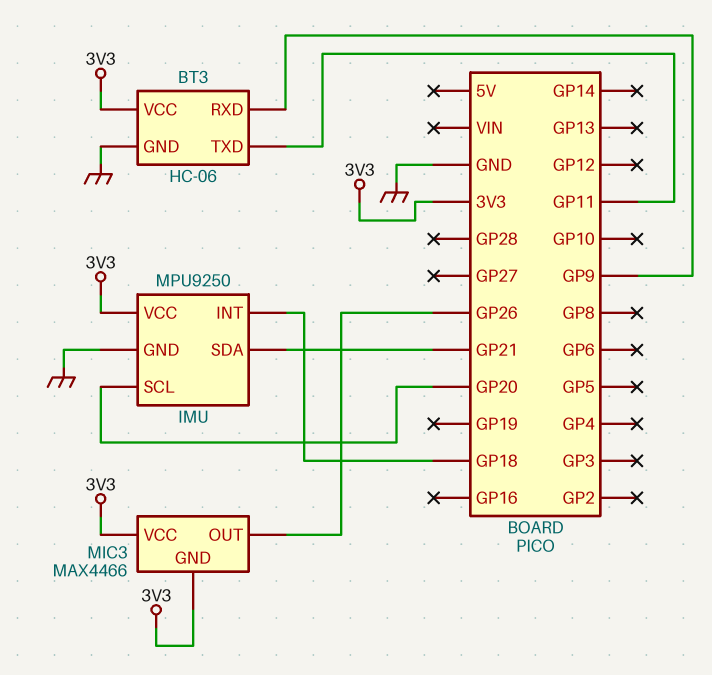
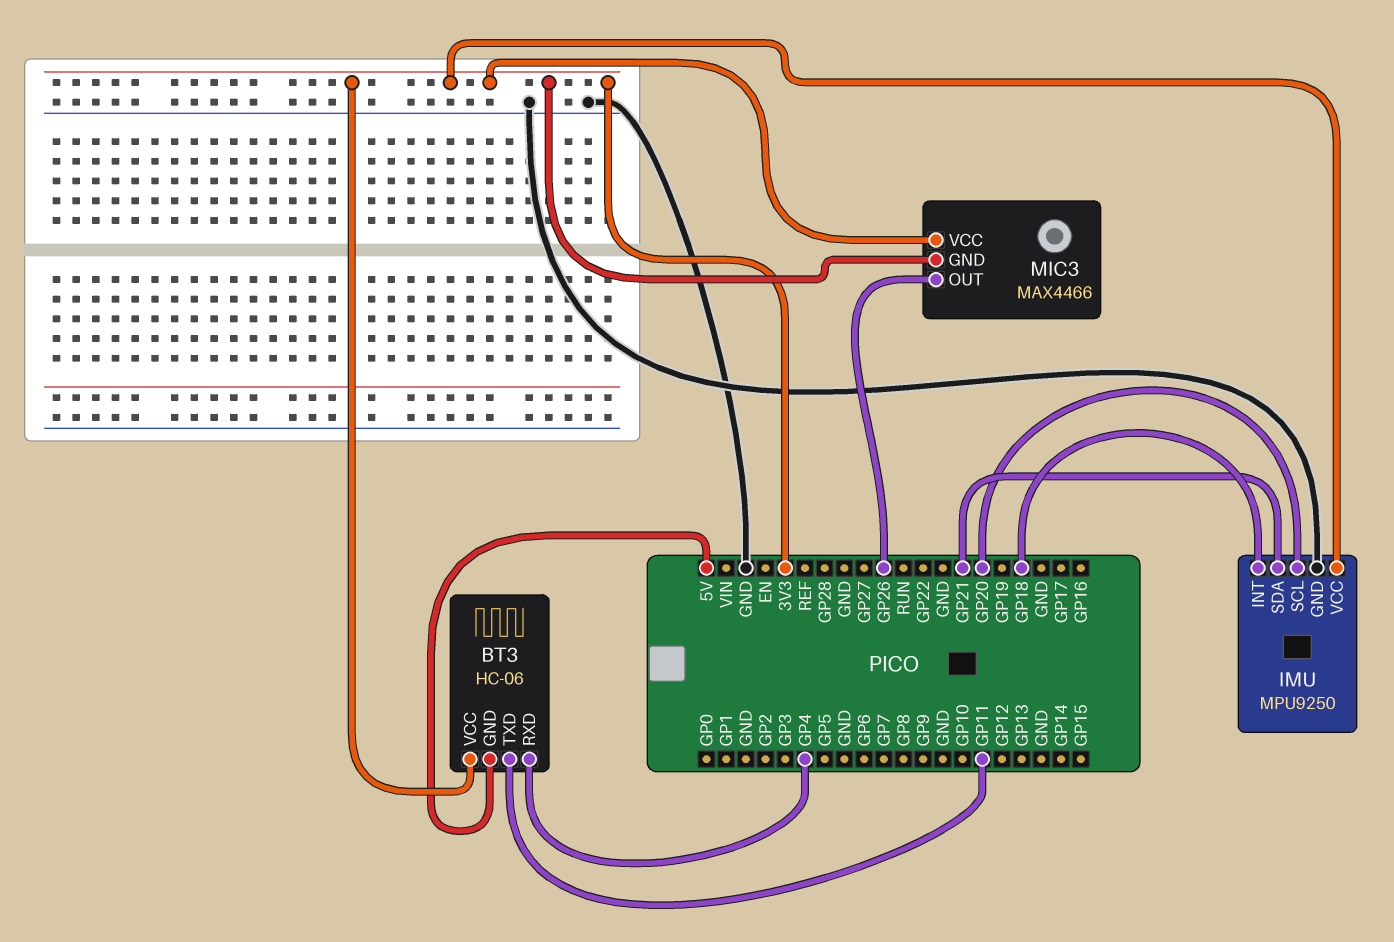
BT3 pin GND: GND -> 5V
BT3 pin RXD: GP9 -> GP4

